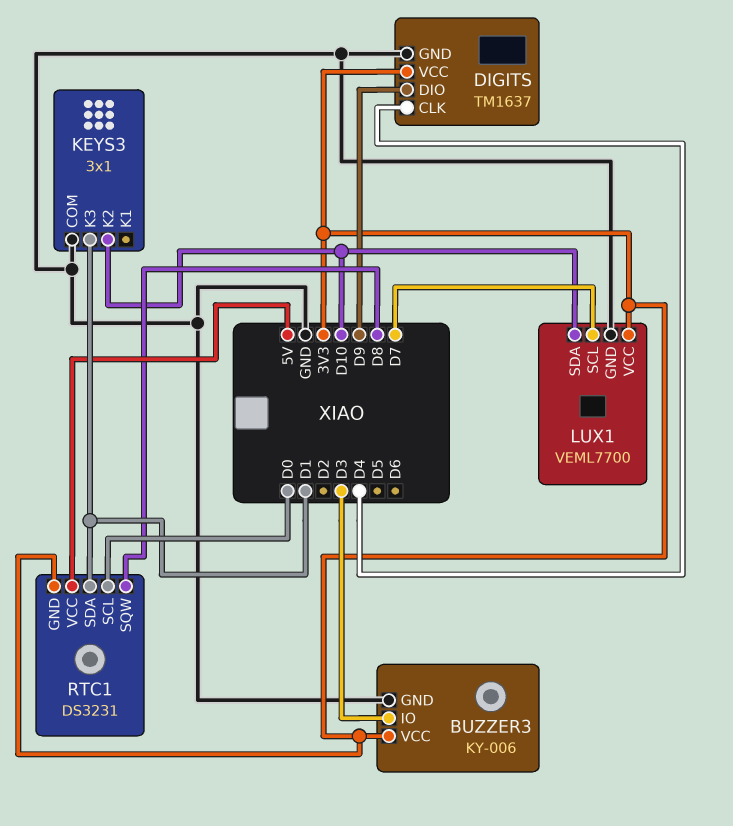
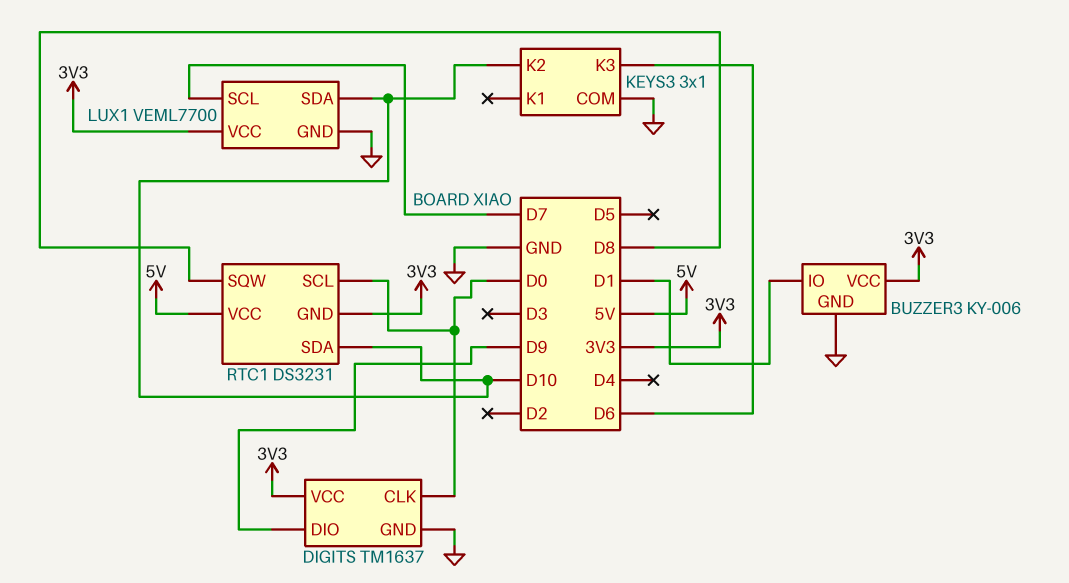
BUZZER3 pin IO: D3 -> D1
DIGITS pin CLK: D4 -> D0
KEYS3 pin K3: D1 -> D6
RTC1 pin SDA: D1 -> D10

